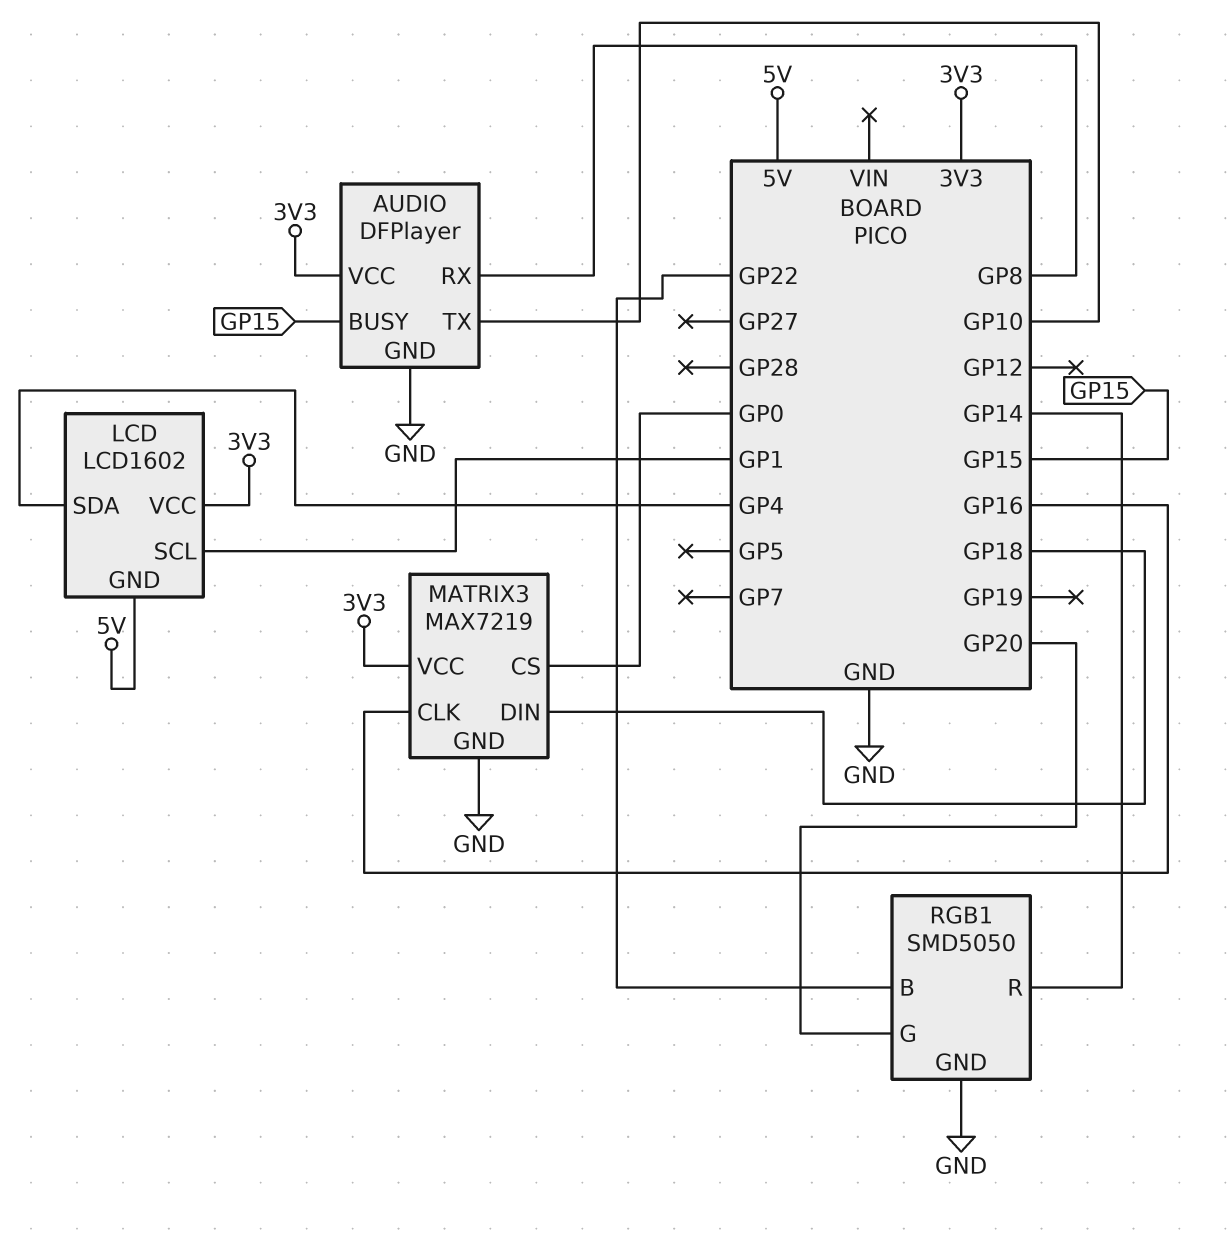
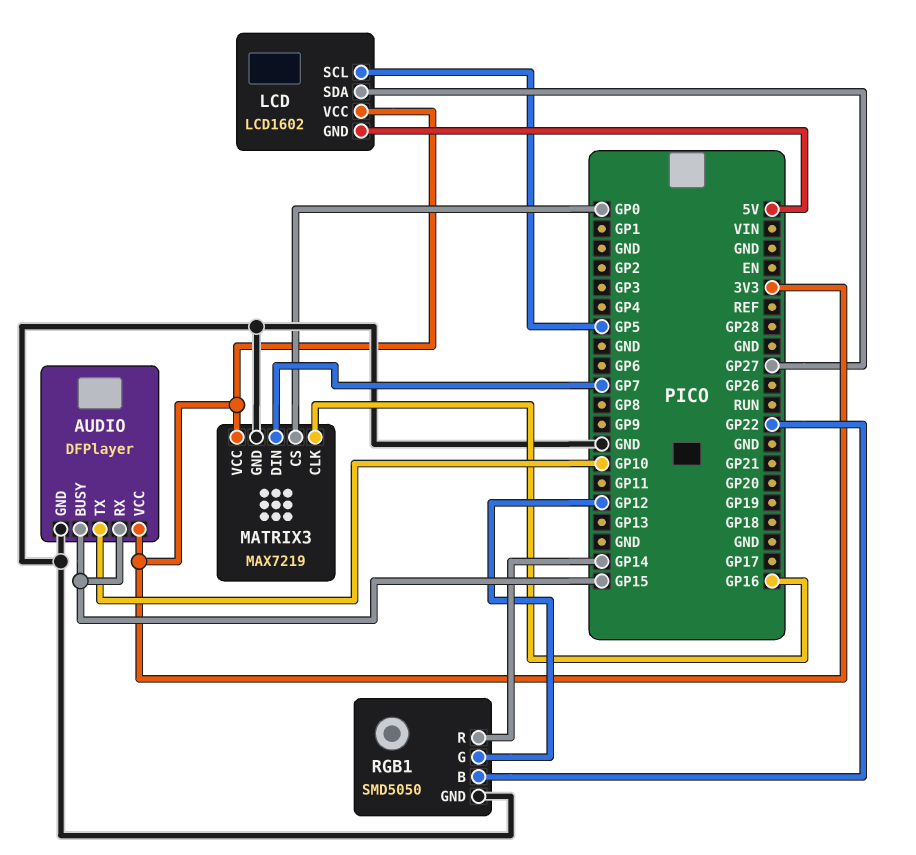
AUDIO pin RX: GP8 -> GP15
LCD pin SCL: GP1 -> GP5
LCD pin SDA: GP4 -> GP27
MATRIX3 pin DIN: GP18 -> GP7
RGB1 pin G: GP20 -> GP12

